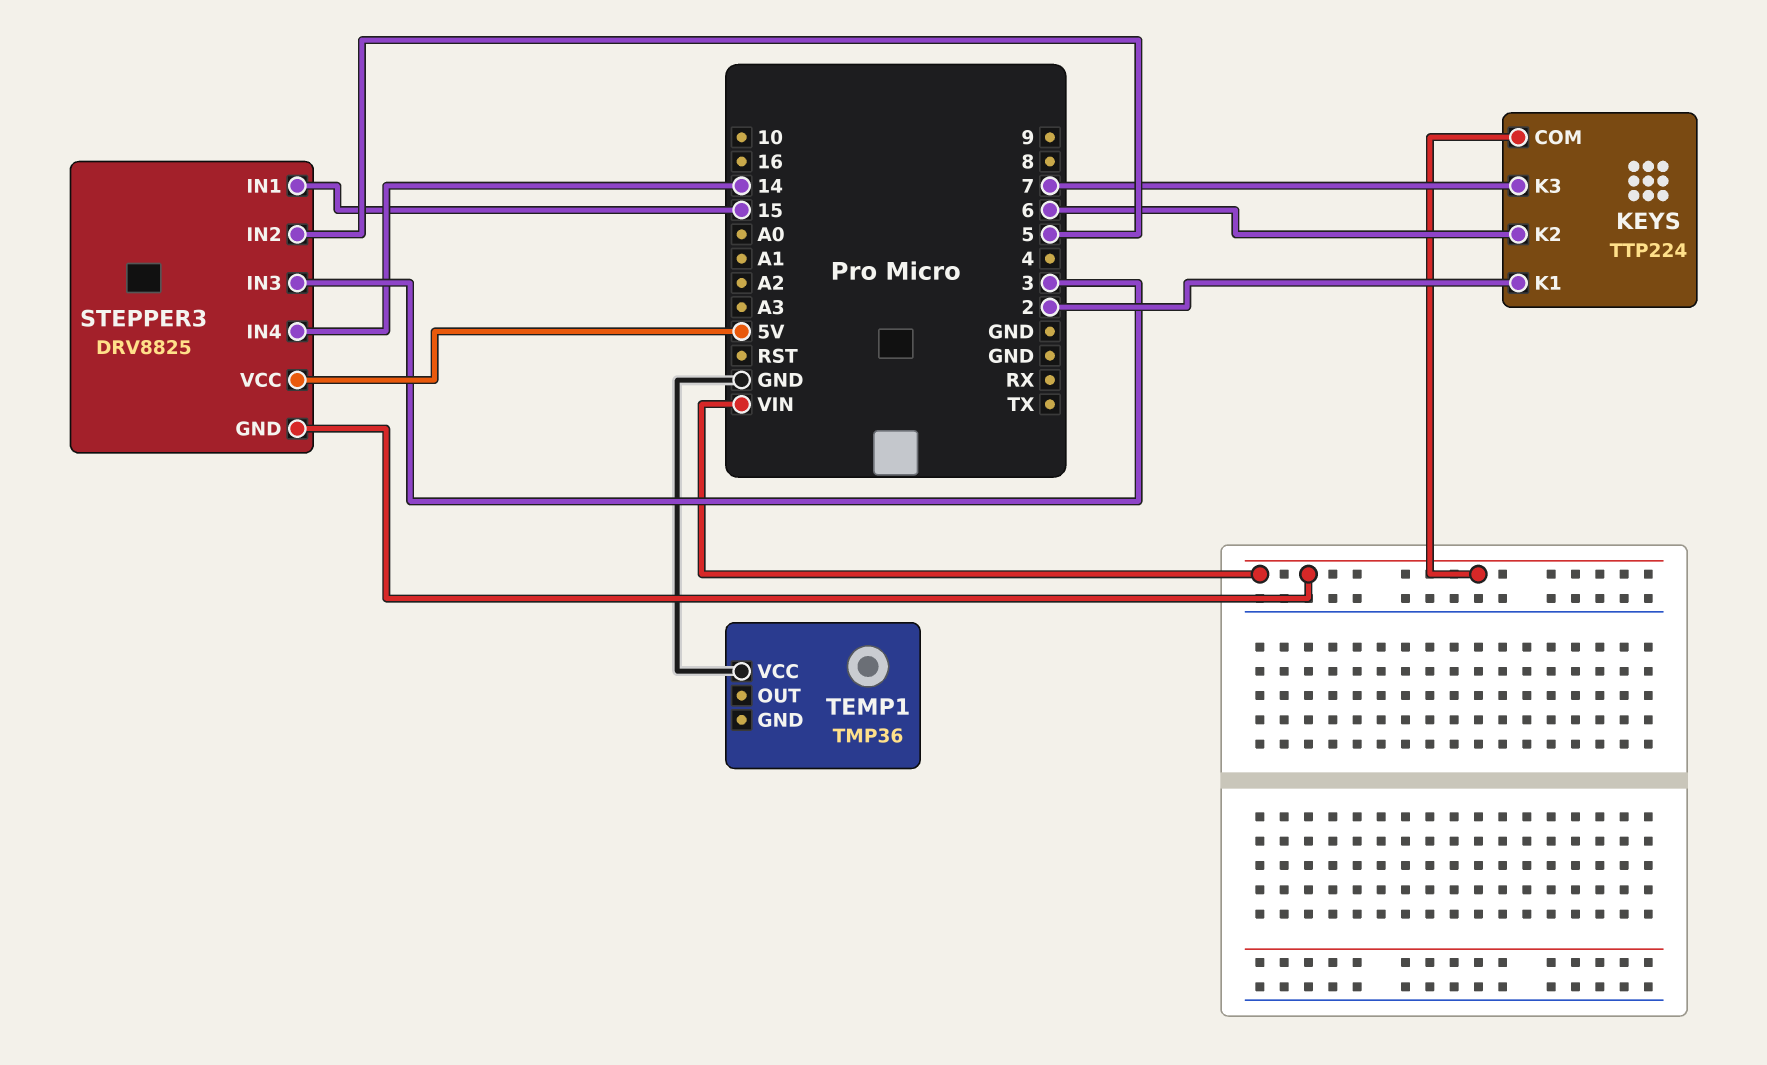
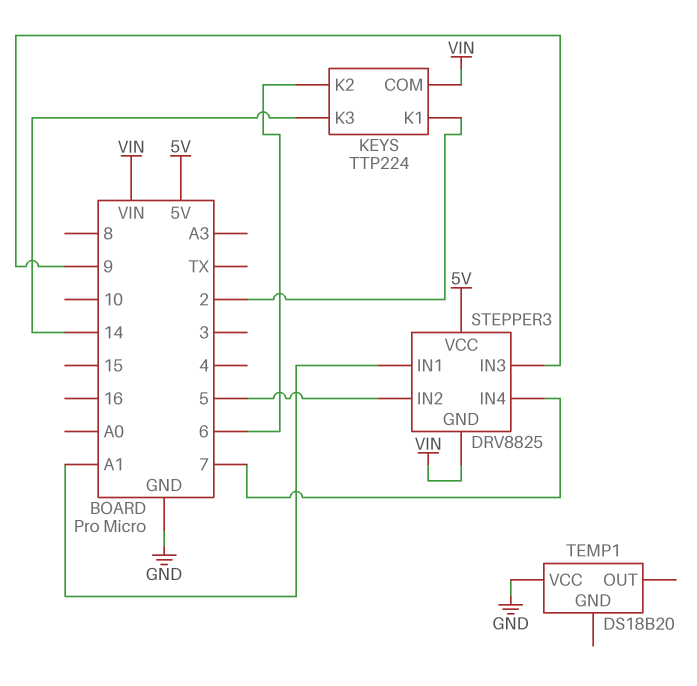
KEYS pin K3: 7 -> 14
STEPPER3 pin IN1: 15 -> A1
STEPPER3 pin IN3: 3 -> 9
STEPPER3 pin IN4: 14 -> 7
TEMP1: TMP36 -> DS18B20

